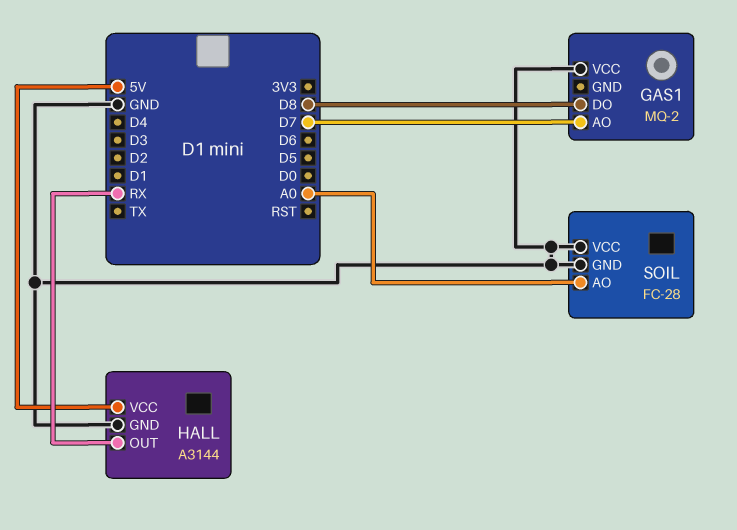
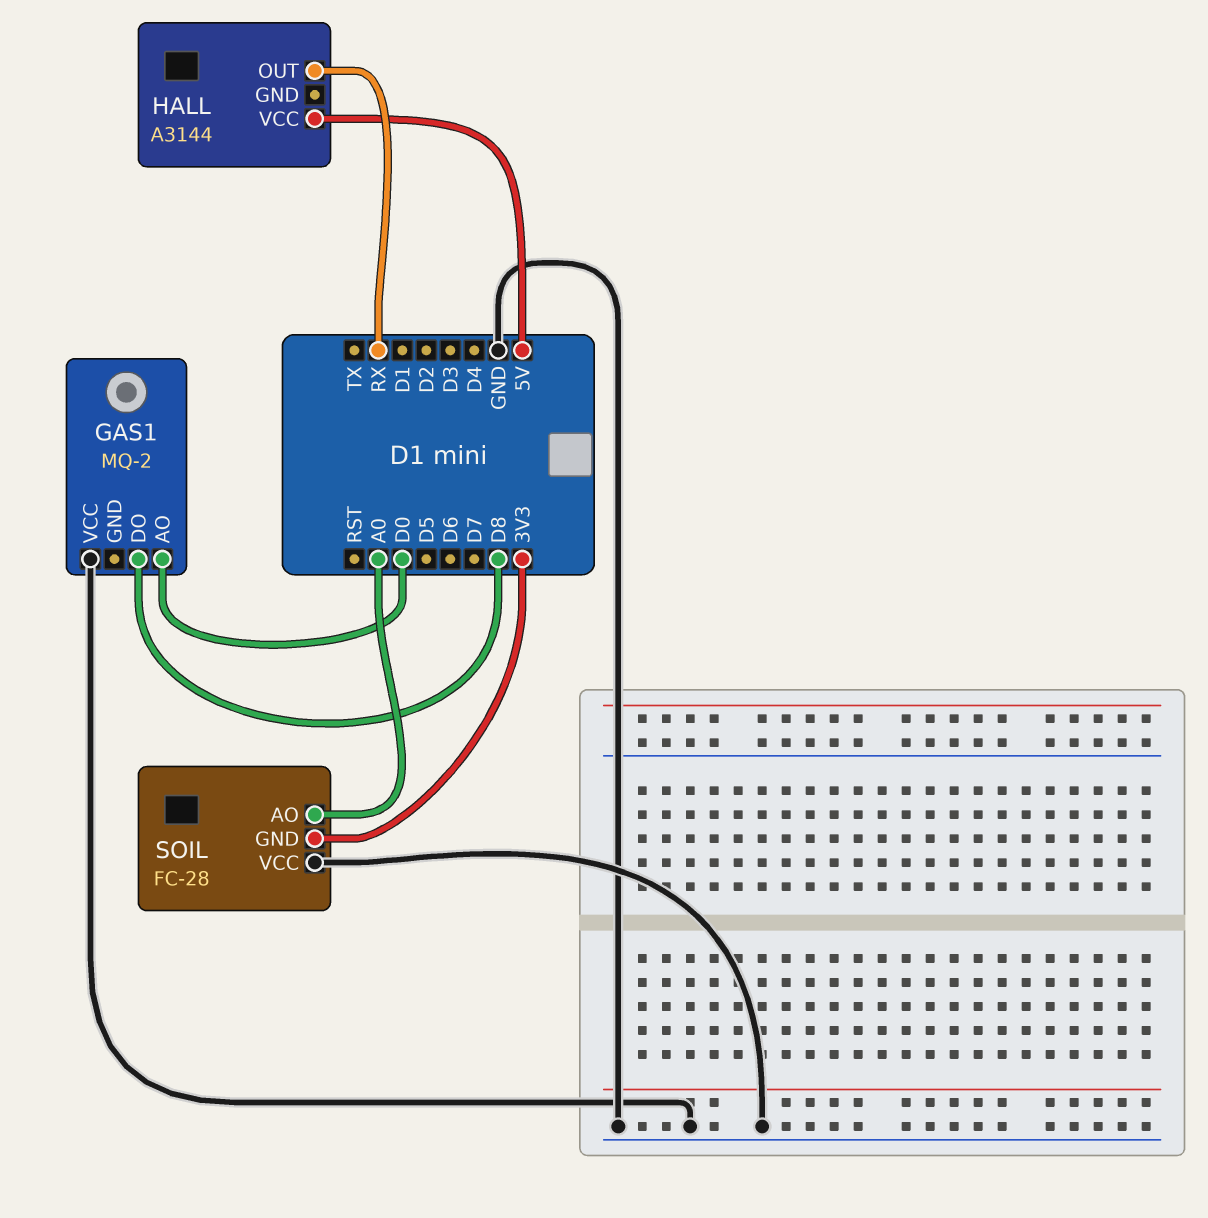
GAS1 pin AO: D7 -> D0
HALL pin GND: GND -> none
SOIL pin GND: GND -> 3V3

